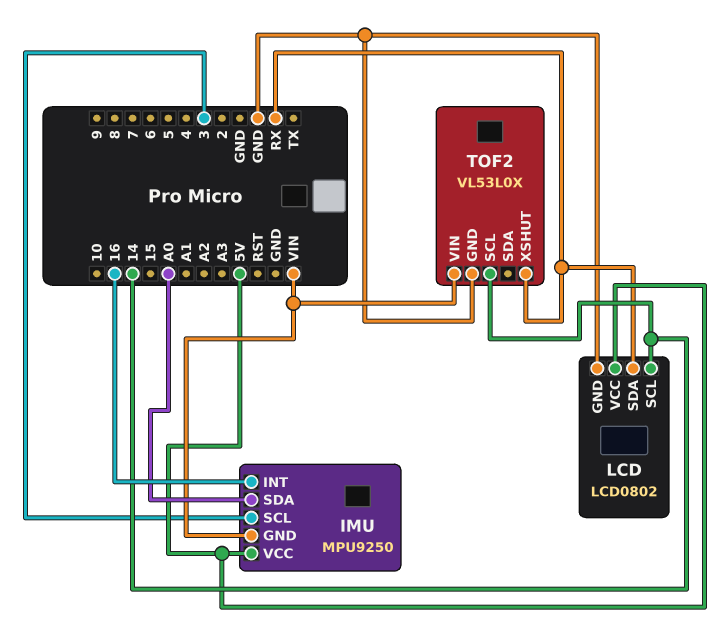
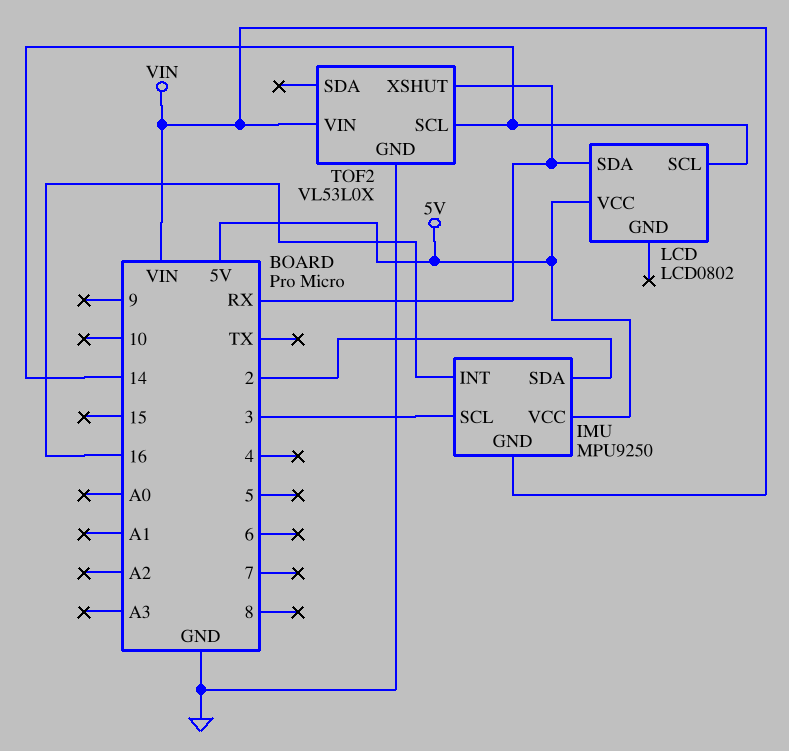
IMU pin SDA: A0 -> 2
LCD pin GND: GND -> none

